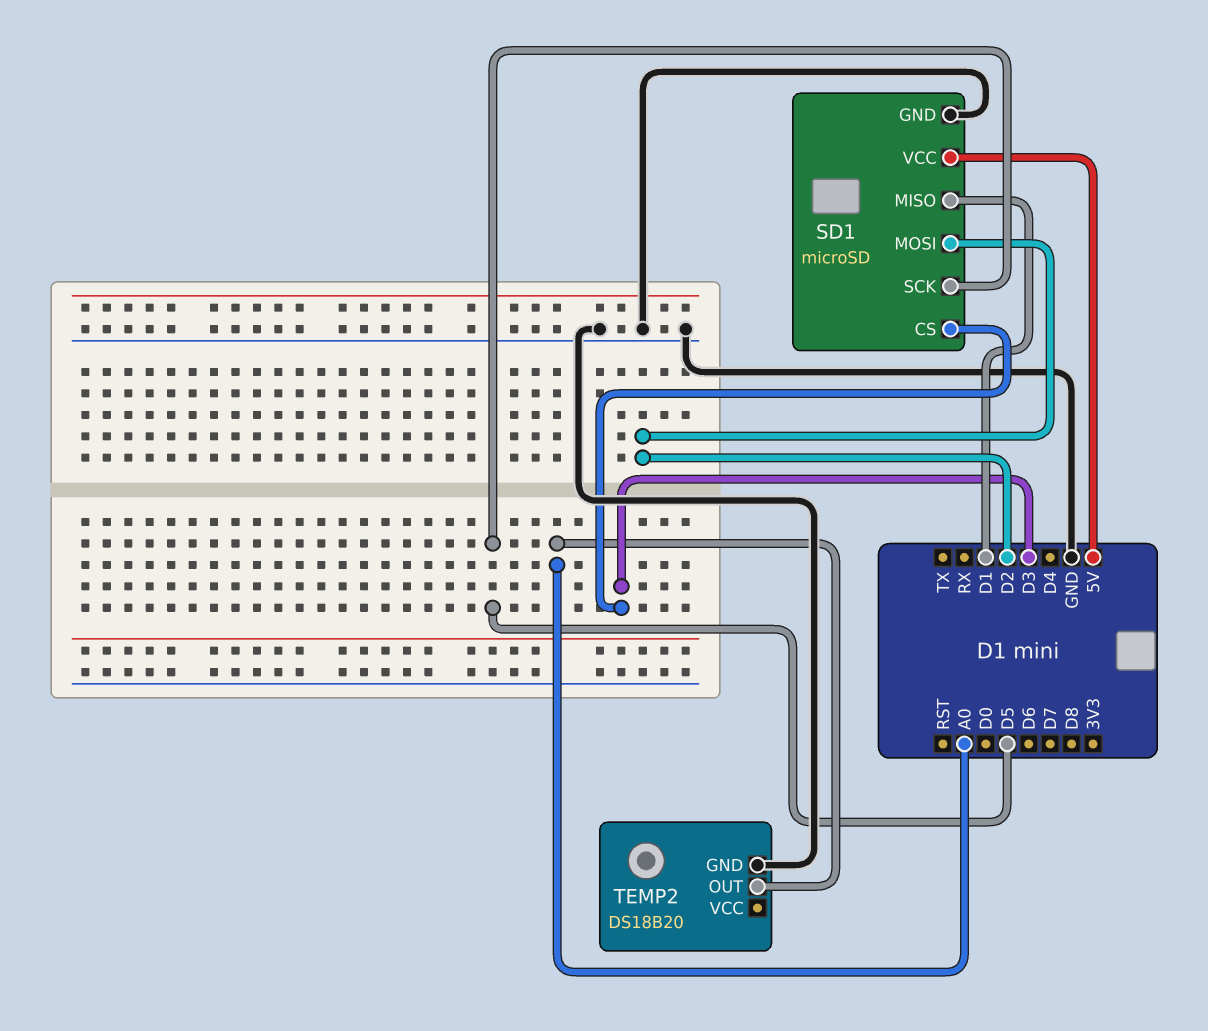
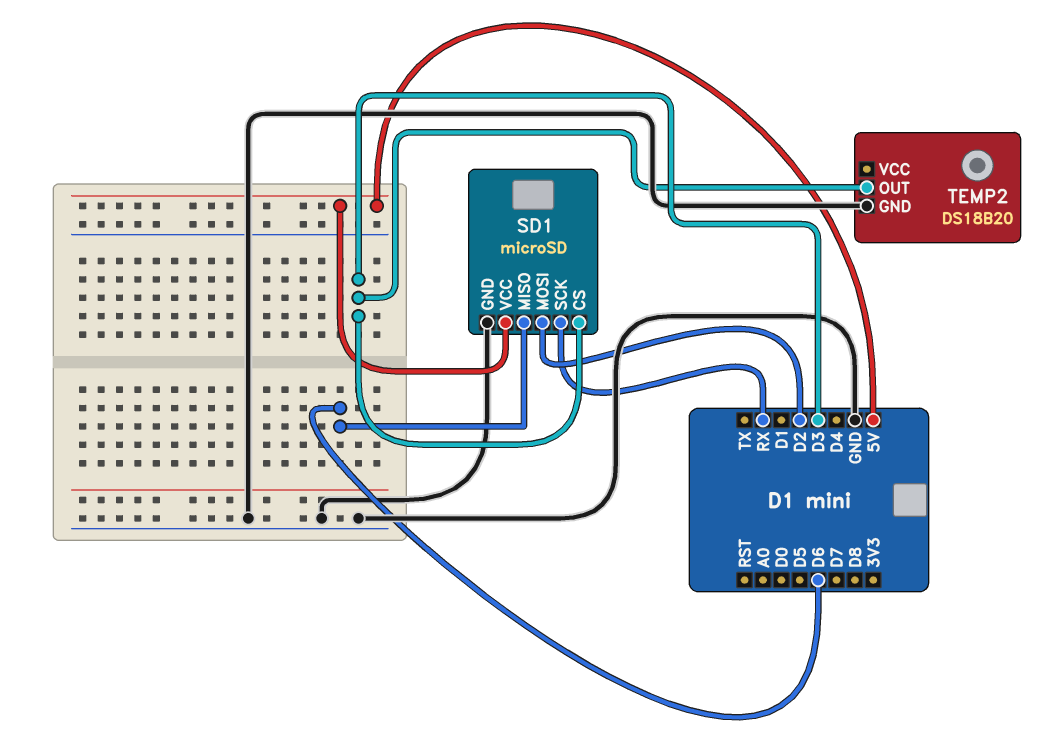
SD1 pin MISO: D1 -> D6
SD1 pin SCK: D5 -> RX
TEMP2 pin OUT: A0 -> D3

